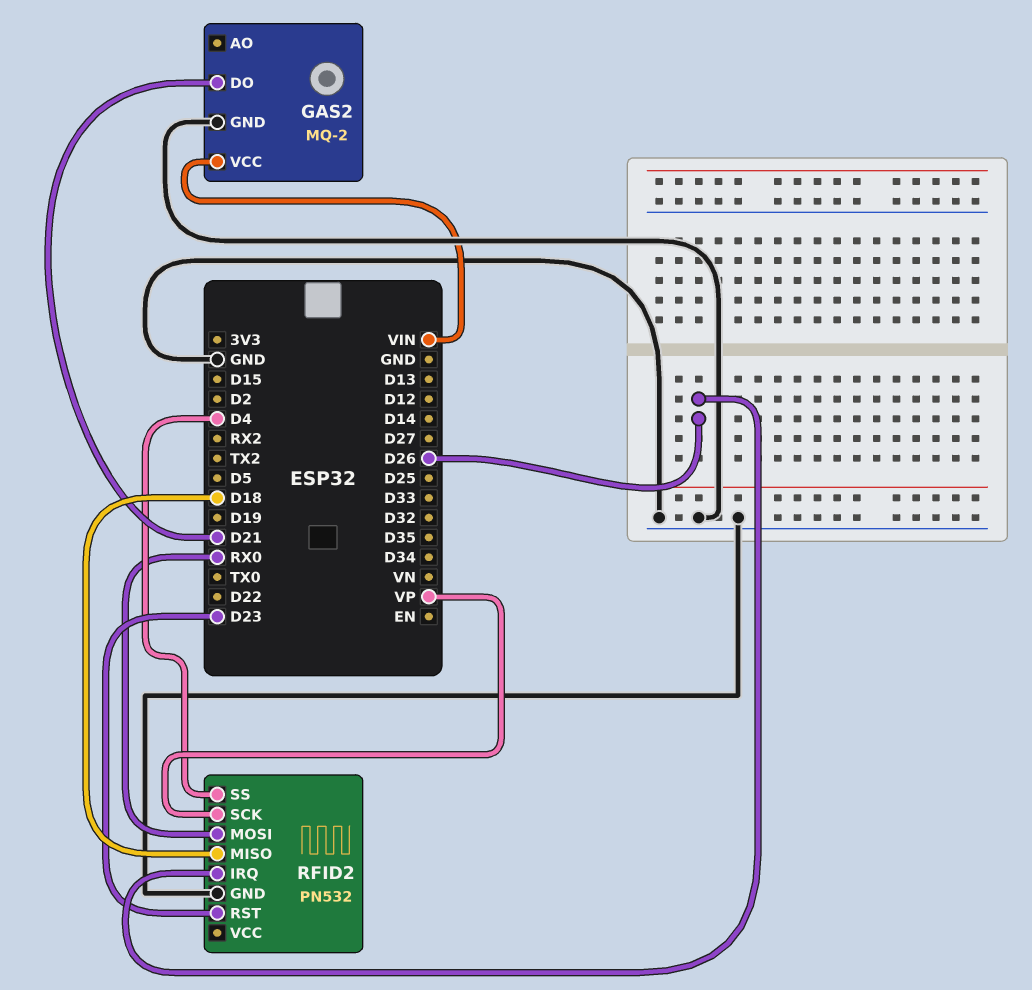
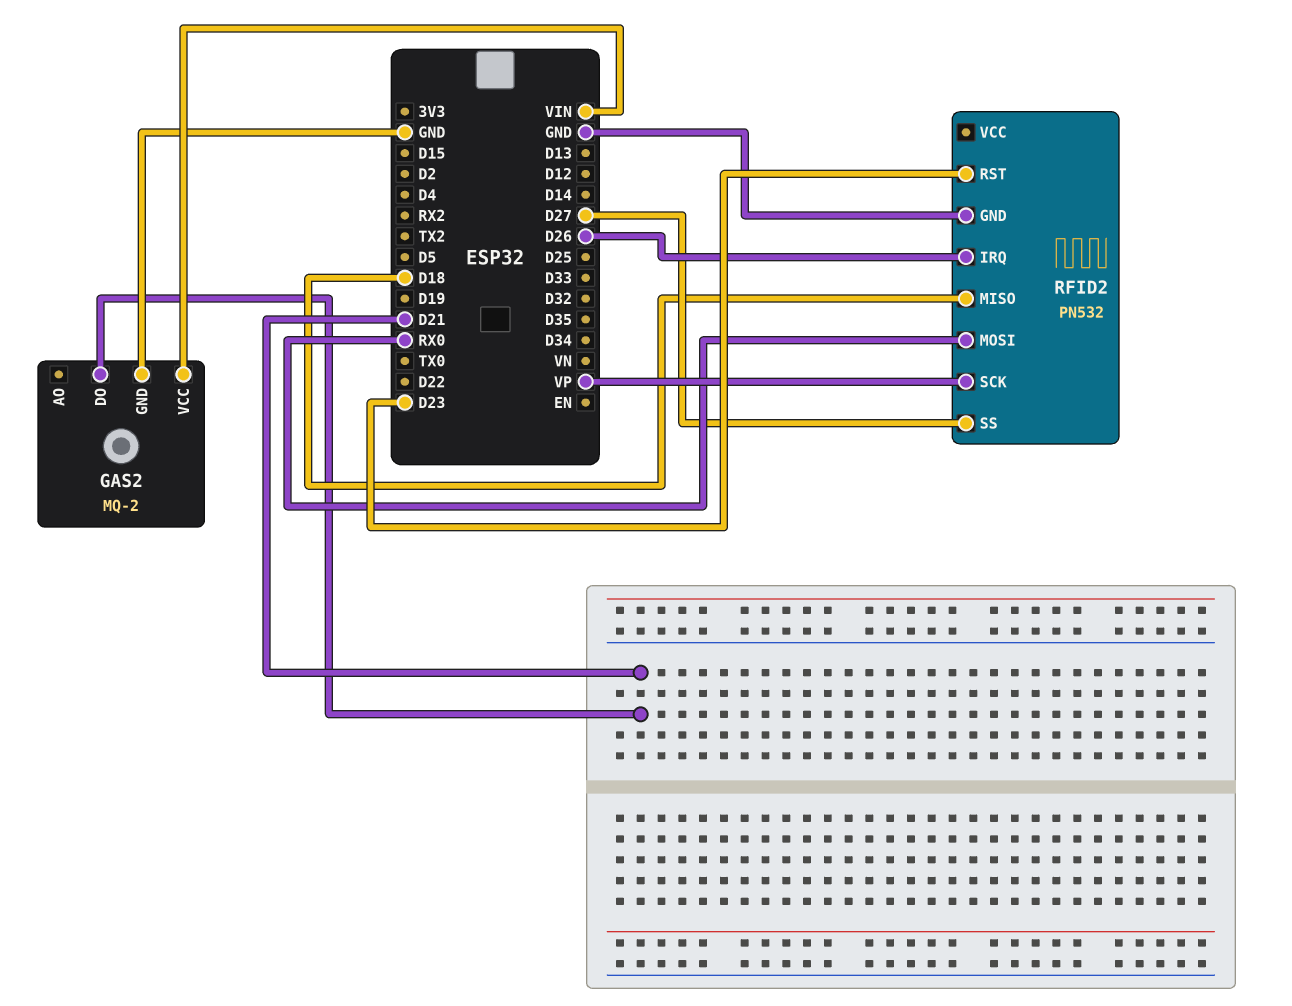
RFID2 pin SS: D4 -> D27

